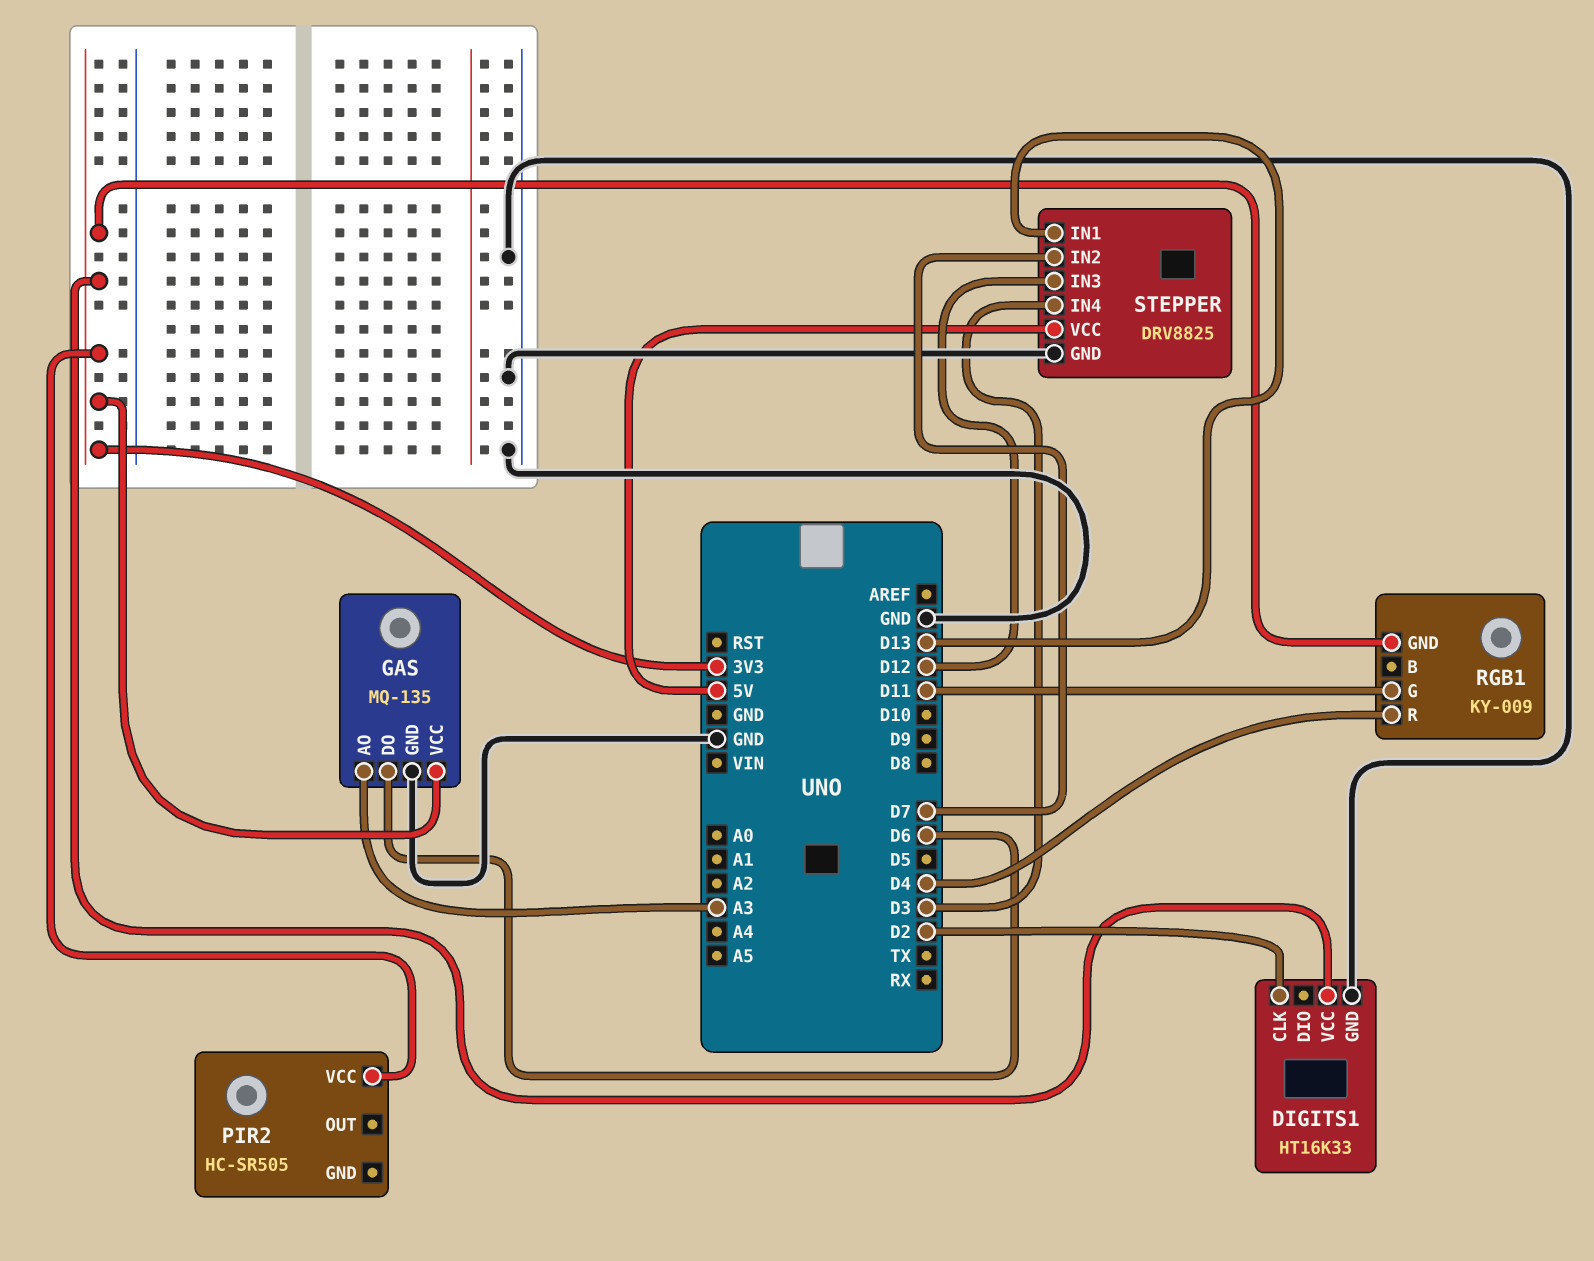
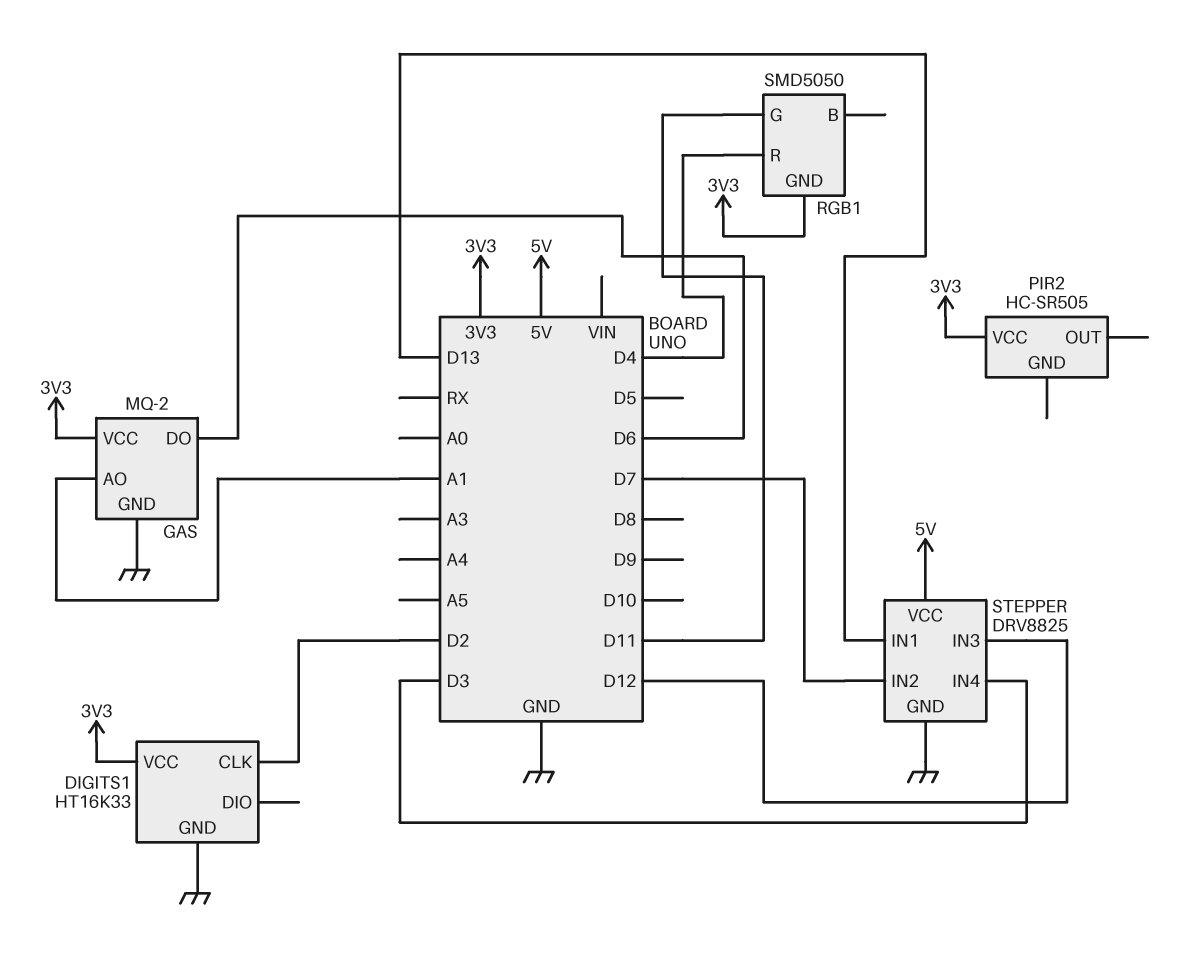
GAS: MQ-135 -> MQ-2
GAS pin AO: A3 -> A1
RGB1: KY-009 -> SMD5050

